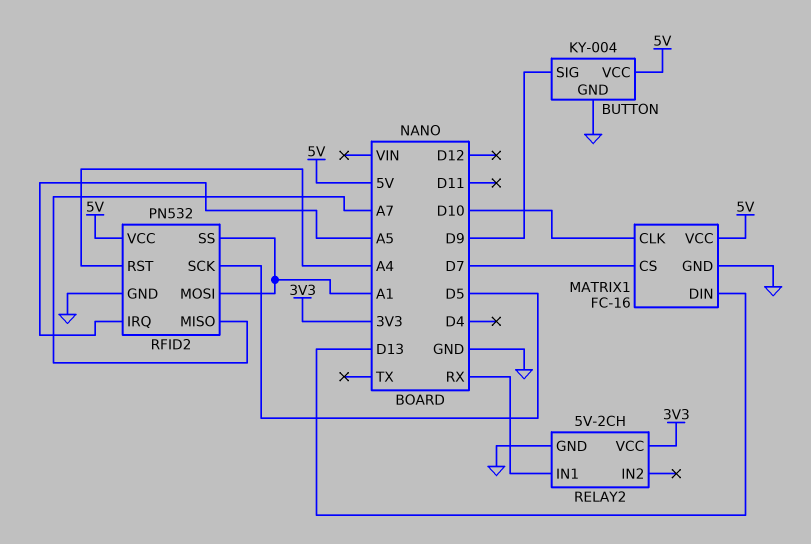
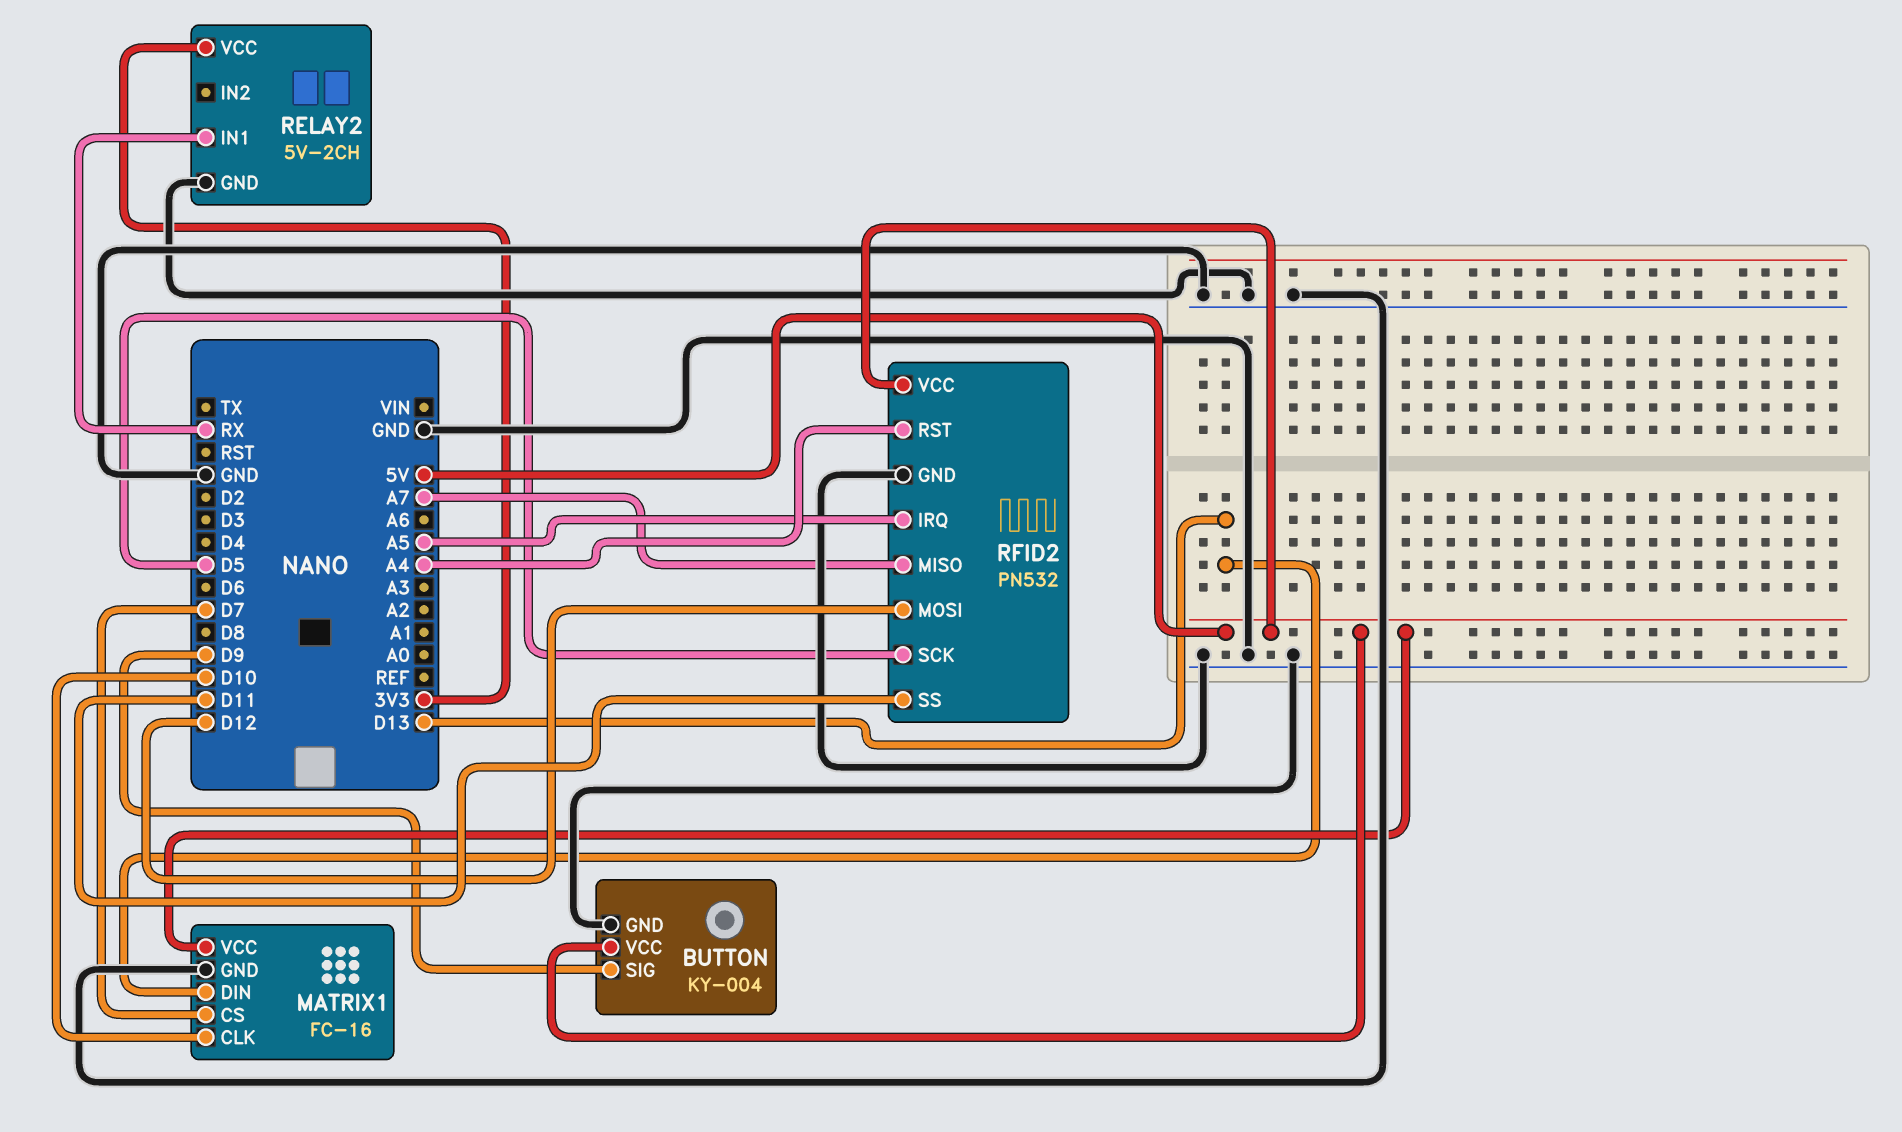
RFID2 pin MOSI: A1 -> D12
RFID2 pin SS: A1 -> D11

